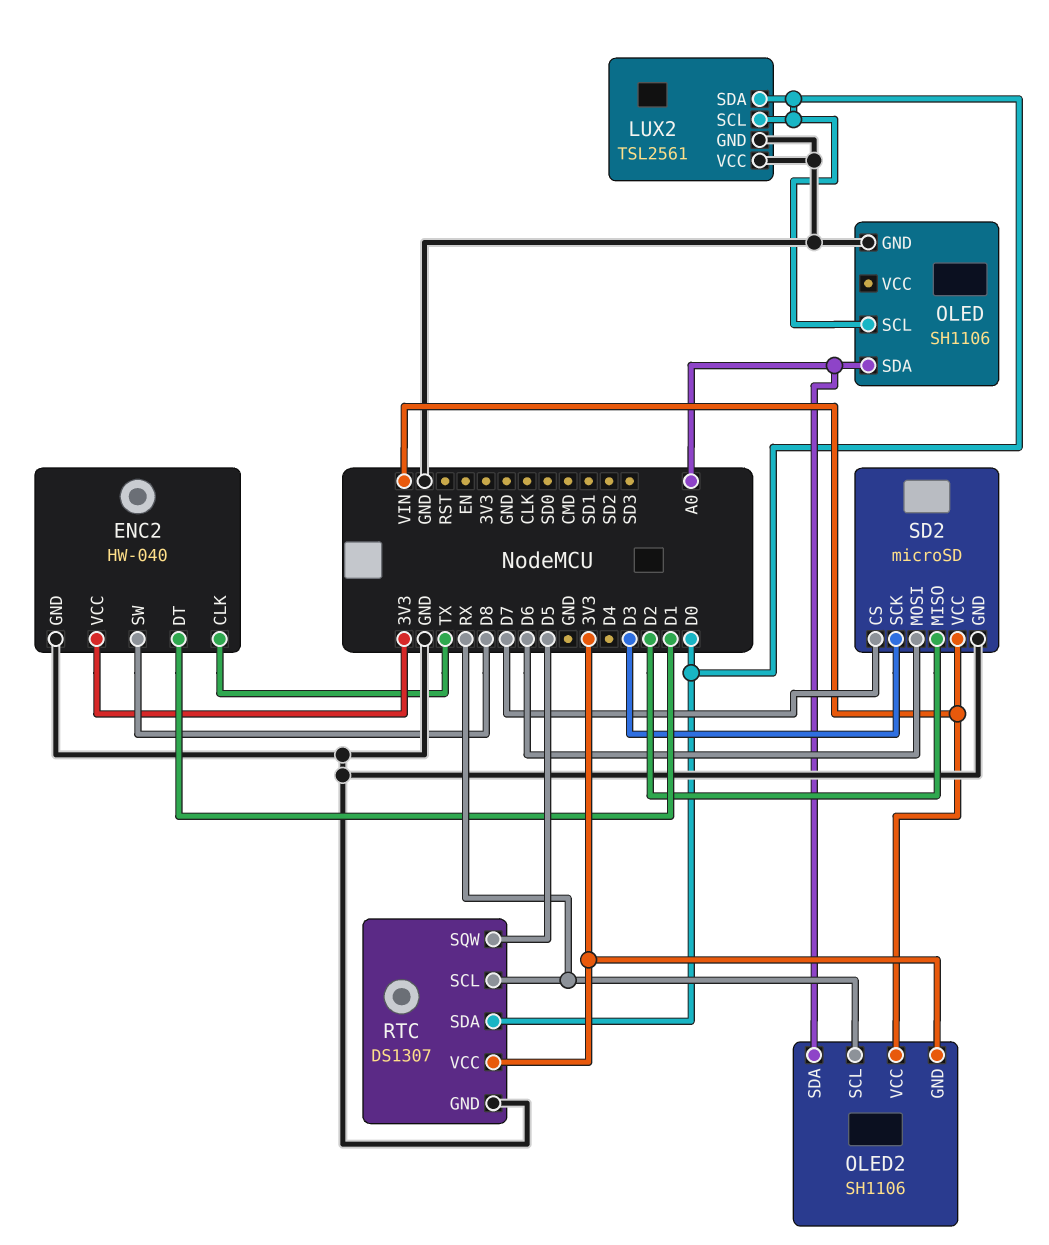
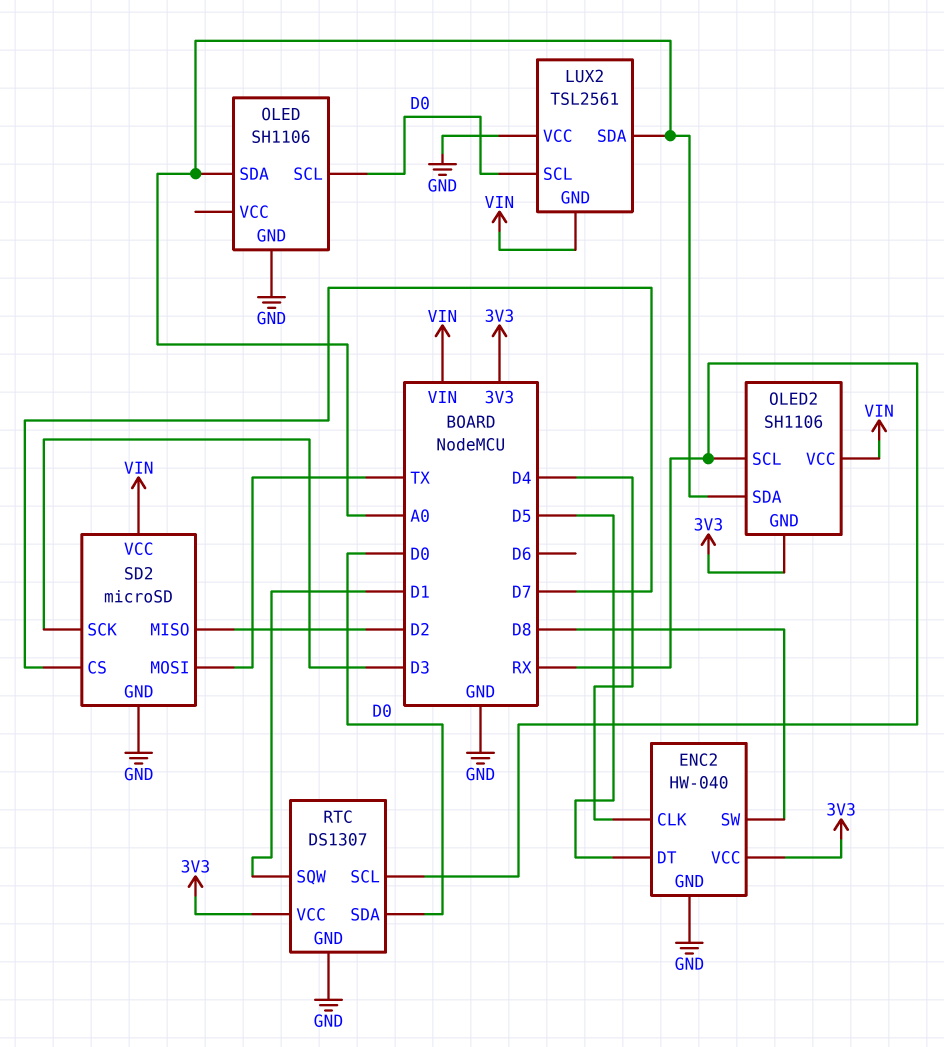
ENC2 pin CLK: TX -> D4
ENC2 pin DT: D1 -> D5
LUX2 pin GND: GND -> VIN
LUX2 pin SDA: D0 -> A0
RTC pin SQW: D5 -> D1
SD2 pin MOSI: D6 -> TX

